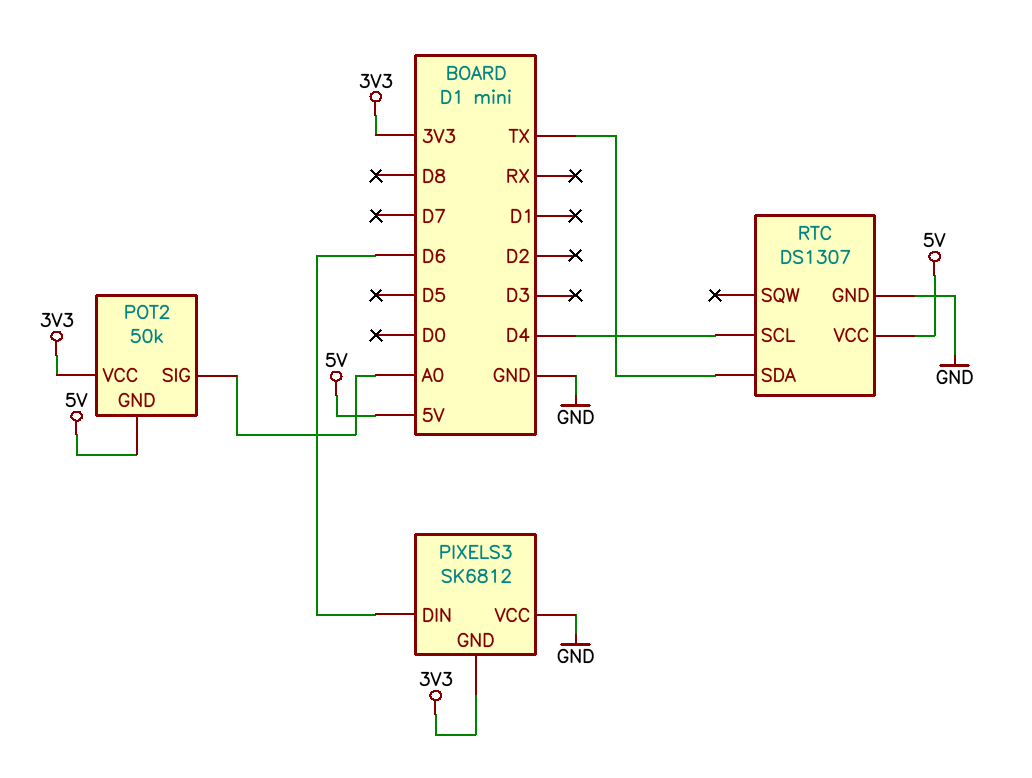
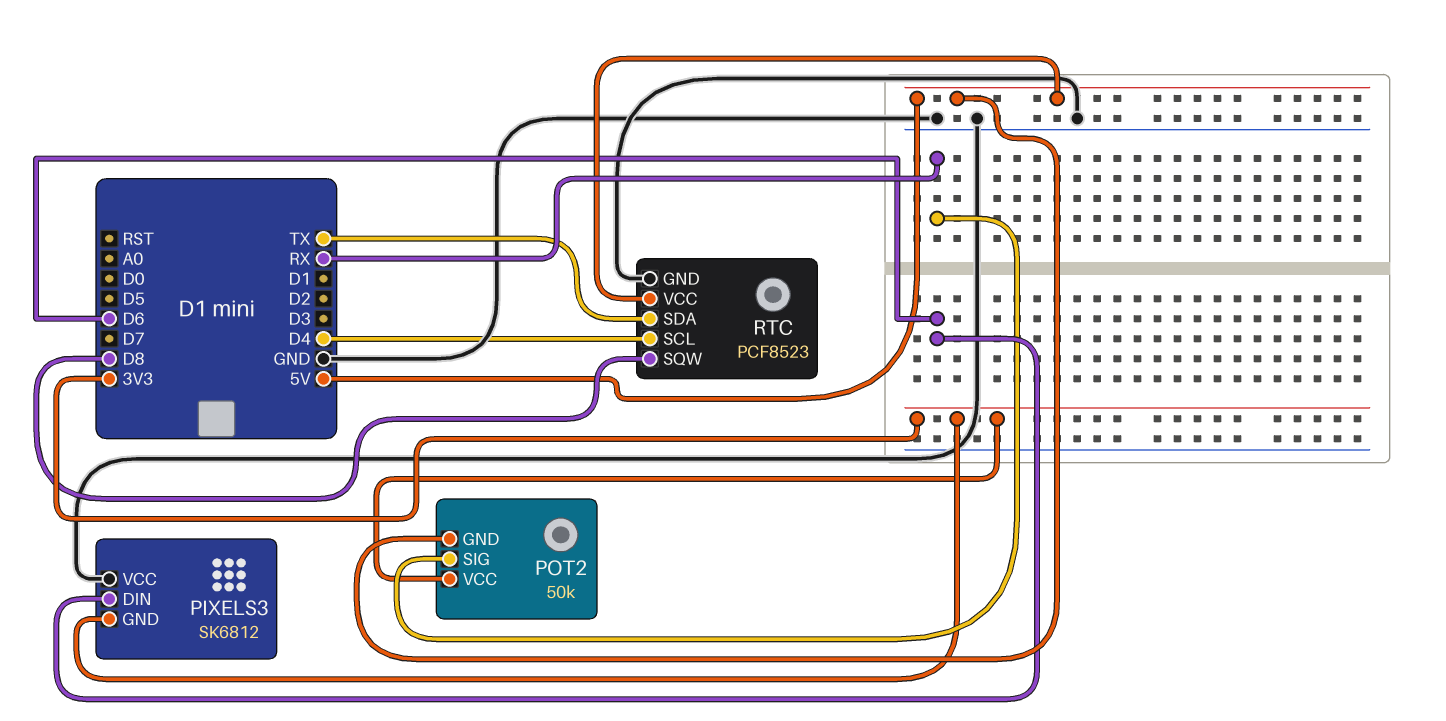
POT2 pin SIG: A0 -> RX
RTC: DS1307 -> PCF8523
RTC pin SQW: none -> D8

